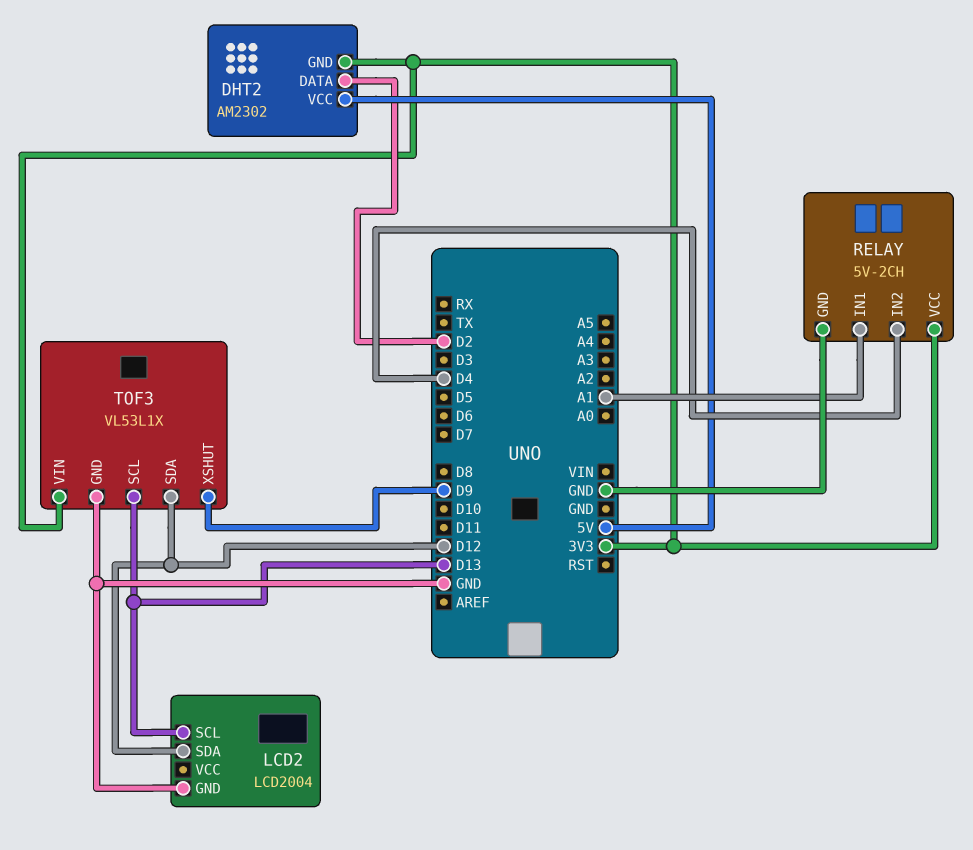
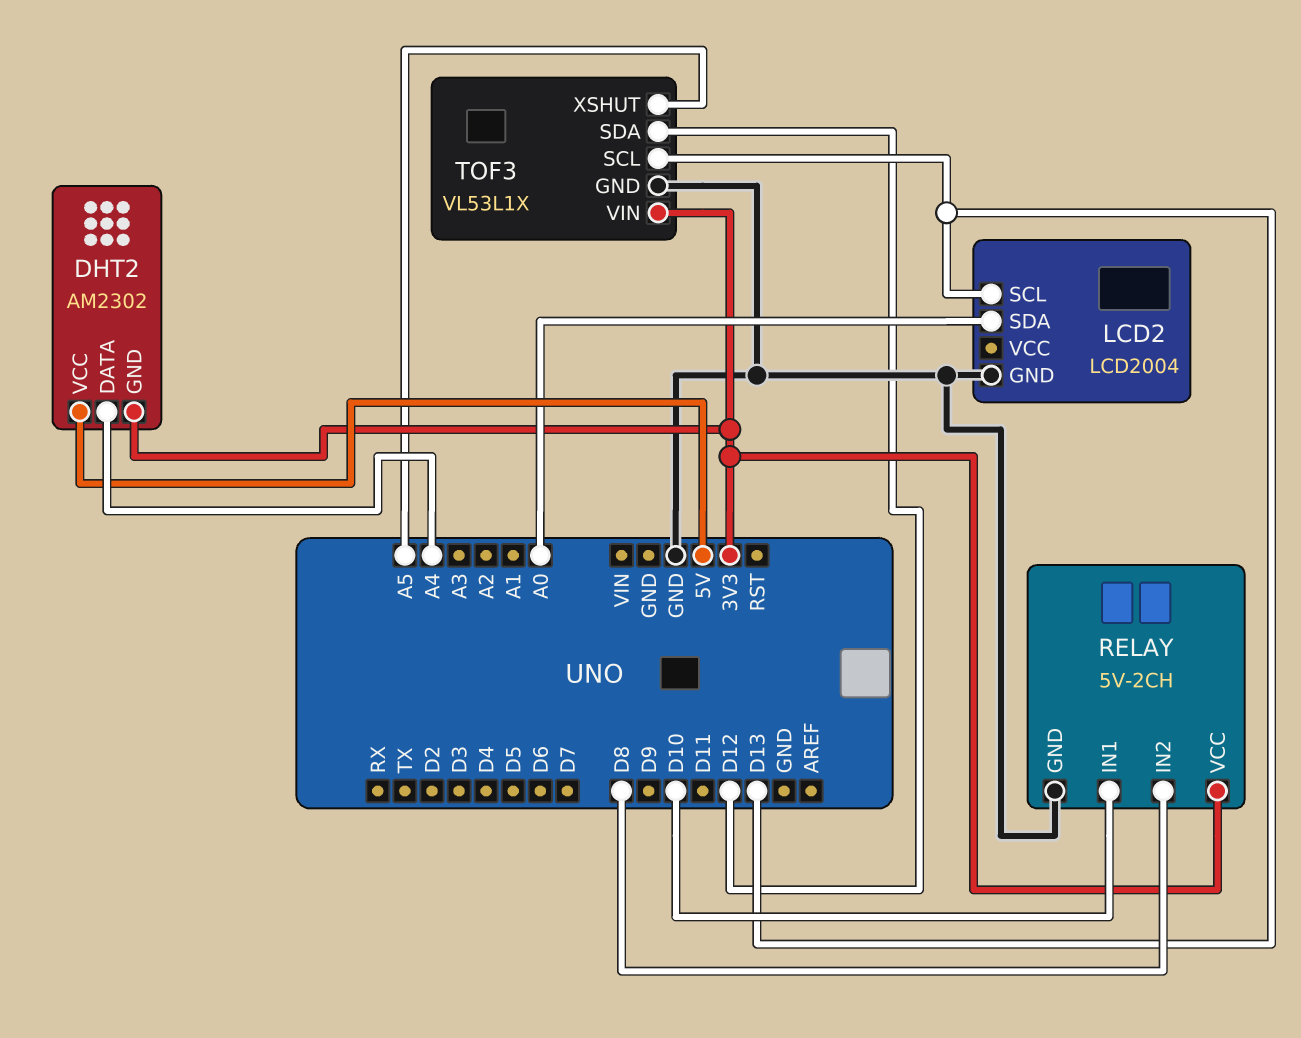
DHT2 pin DATA: D2 -> A4
LCD2 pin SDA: D12 -> A0
RELAY pin IN1: A1 -> D10
RELAY pin IN2: D4 -> D8
TOF3 pin XSHUT: D9 -> A5

